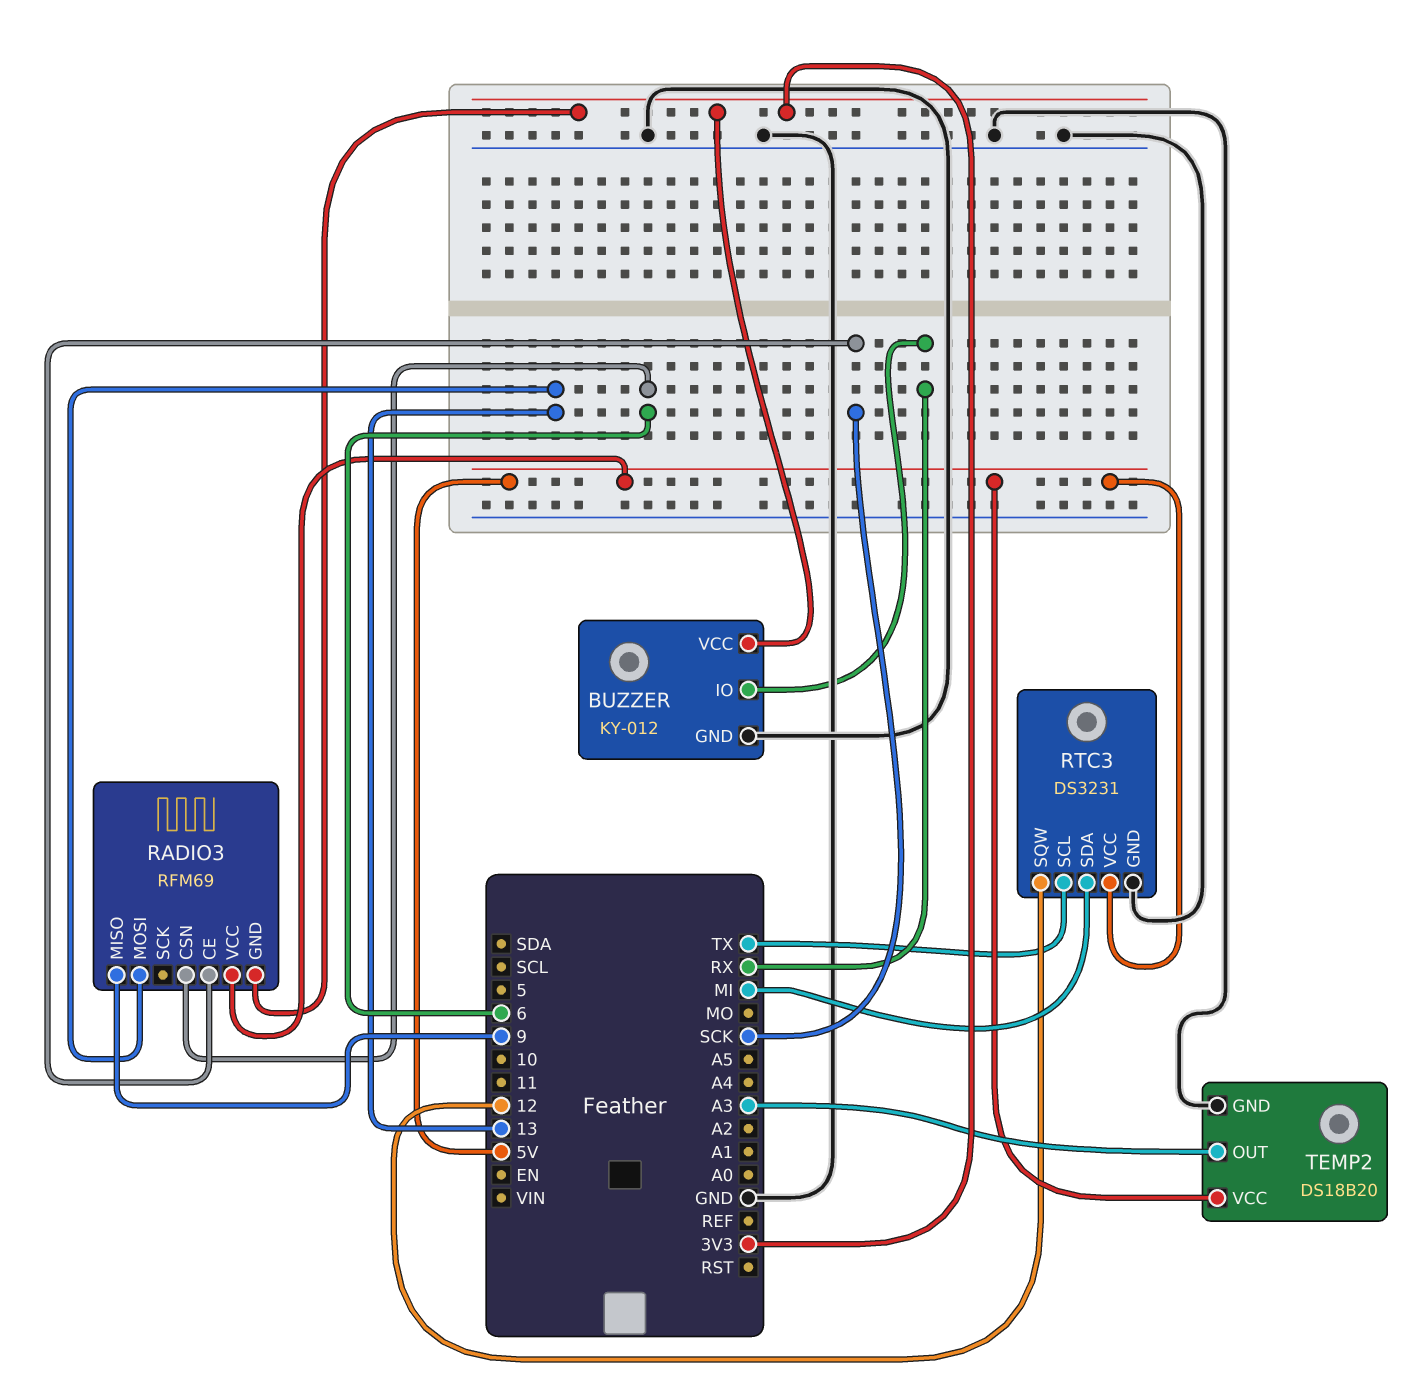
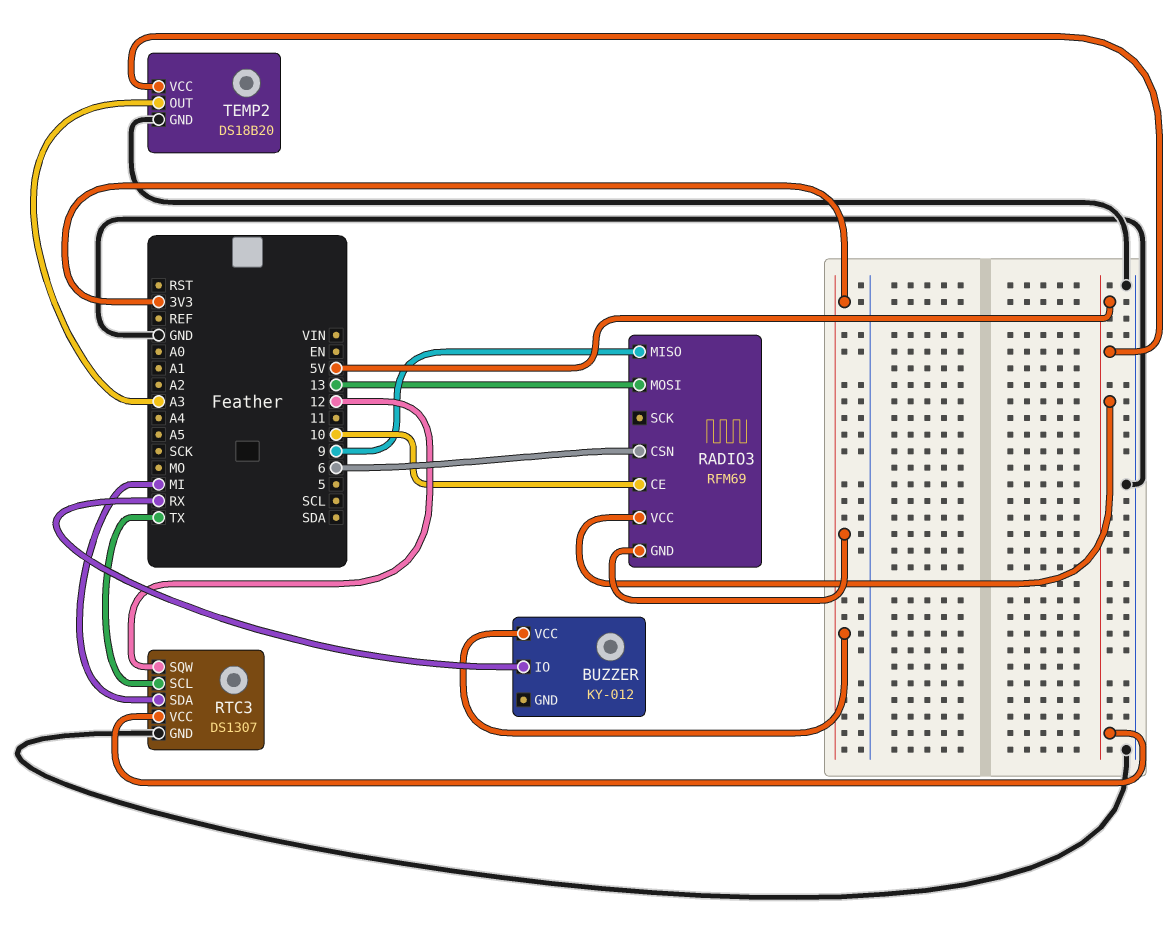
BUZZER pin GND: GND -> none
RADIO3 pin CE: SCK -> 10
RTC3: DS3231 -> DS1307

